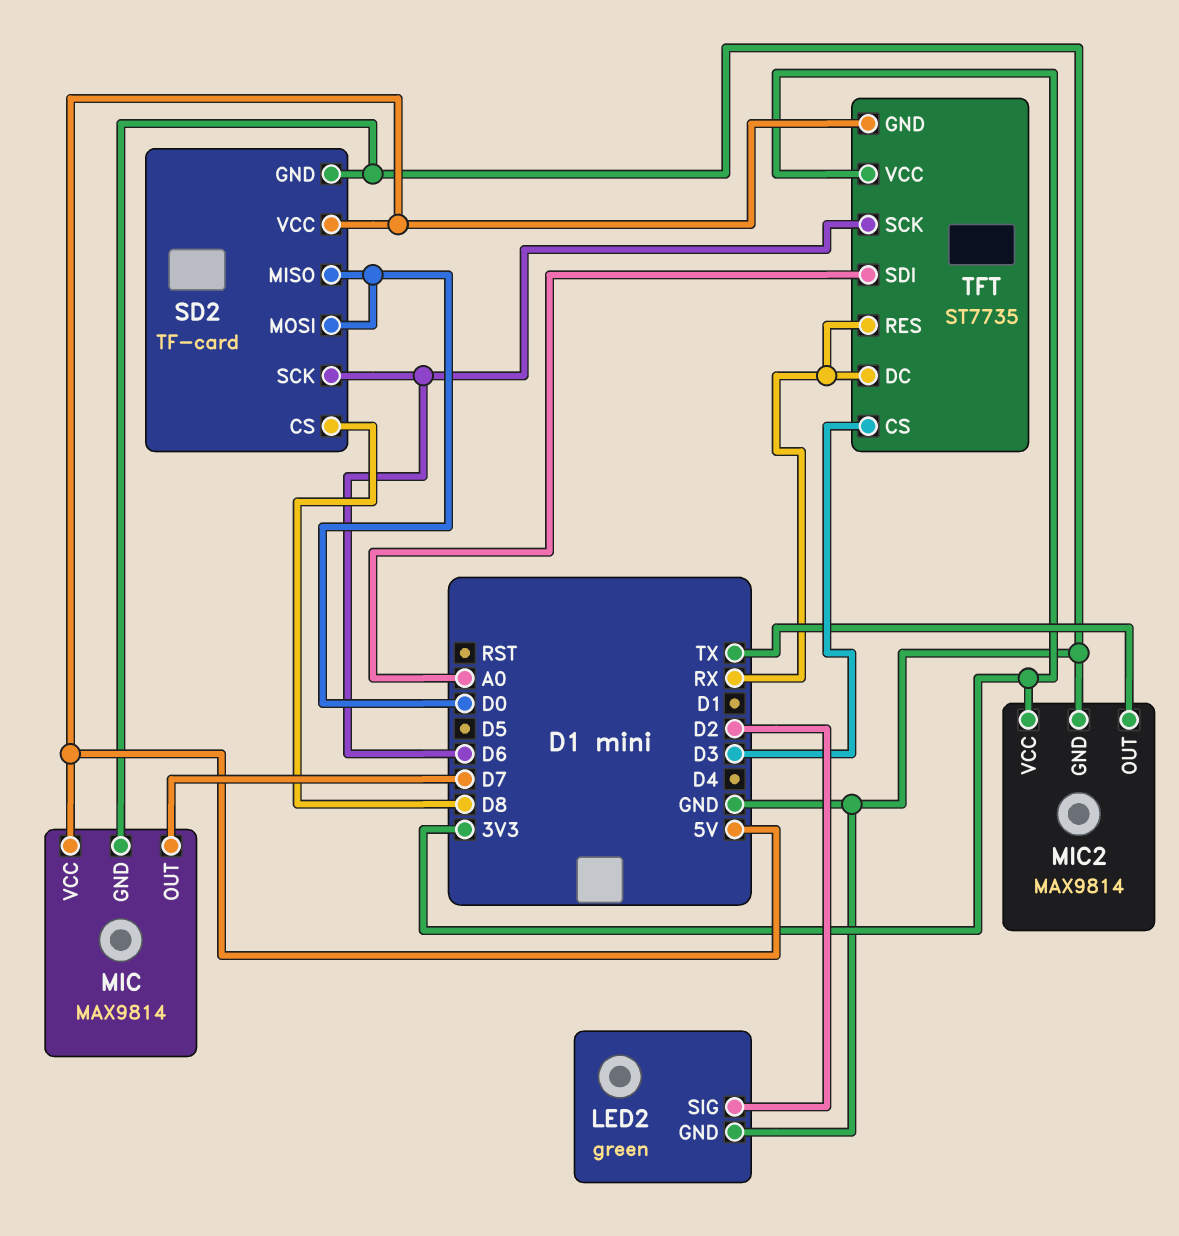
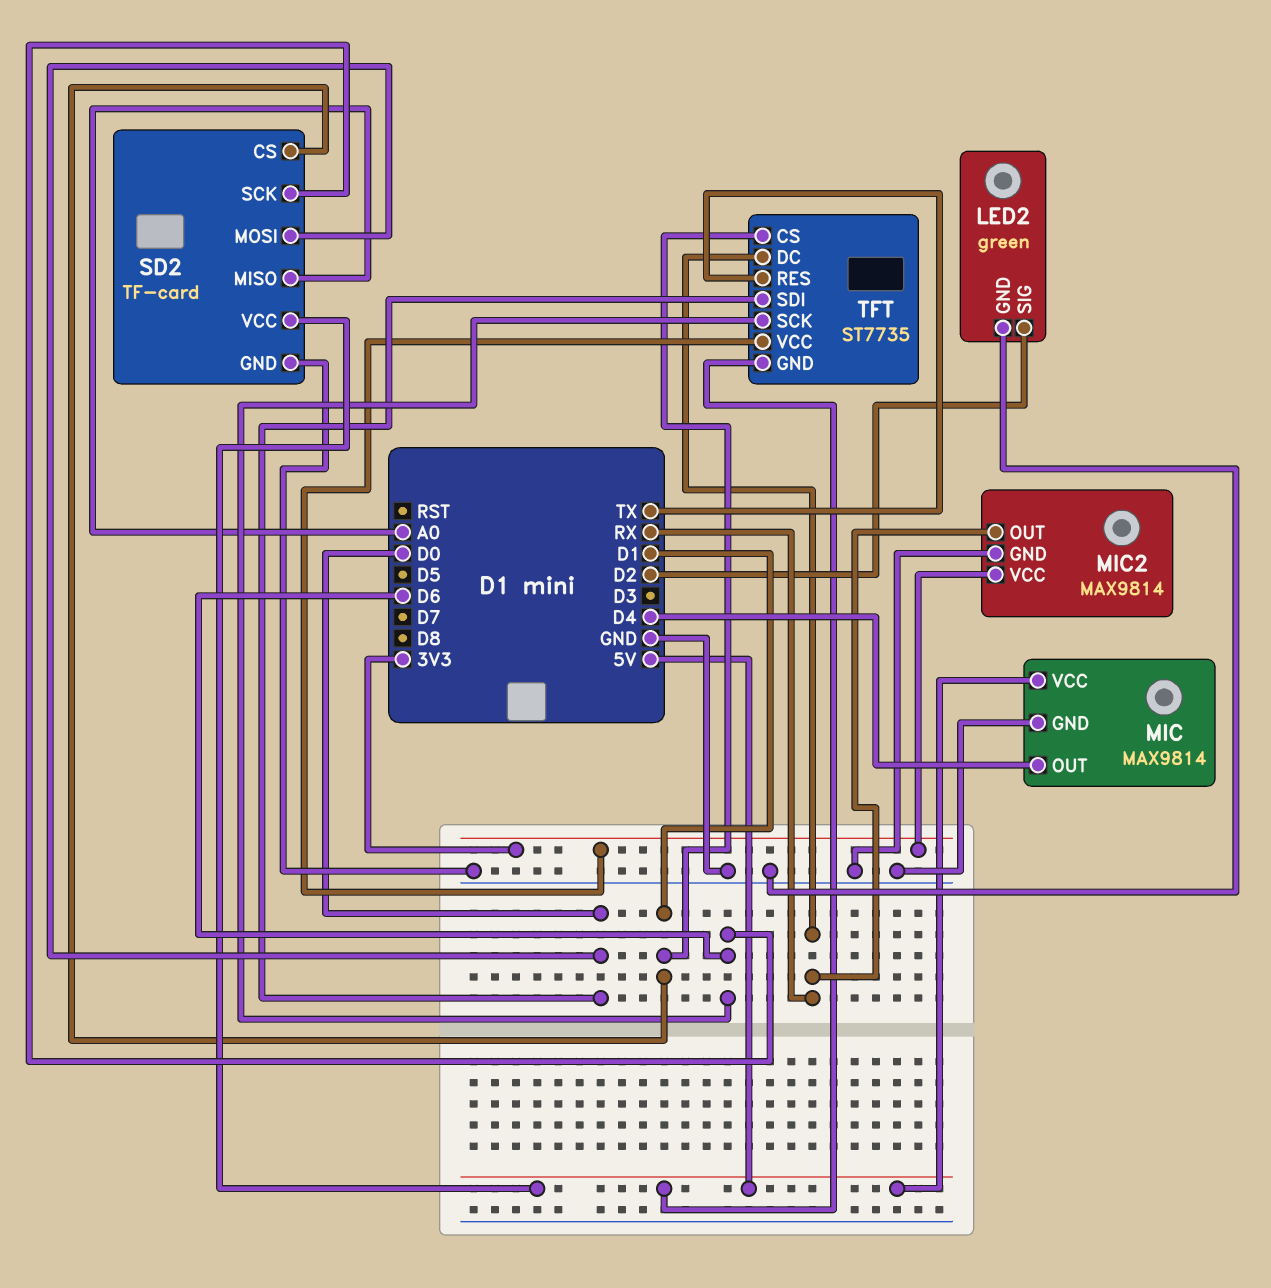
MIC pin OUT: D7 -> D4
MIC2 pin OUT: TX -> RX
SD2 pin CS: D8 -> D1
SD2 pin MISO: D0 -> A0
TFT pin CS: D3 -> D1
TFT pin RES: RX -> TX
TFT pin SDI: A0 -> D0

